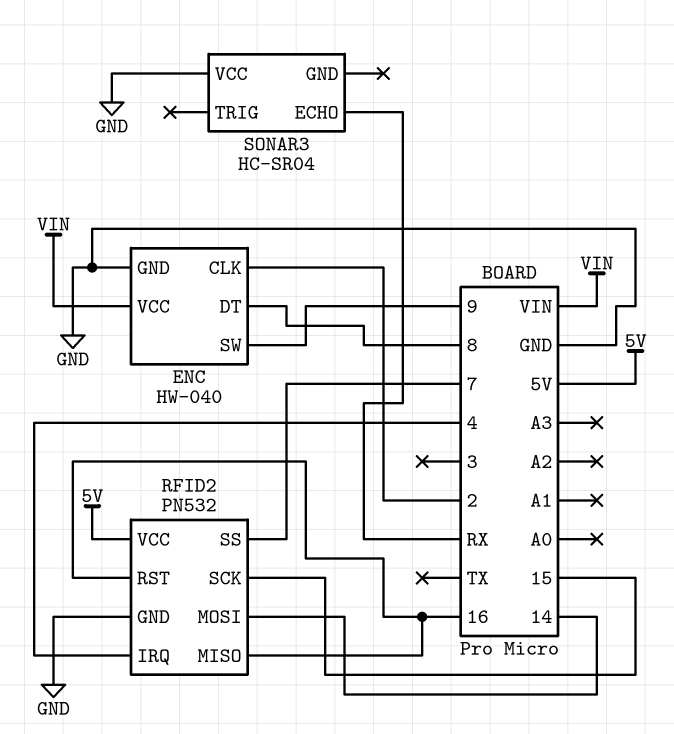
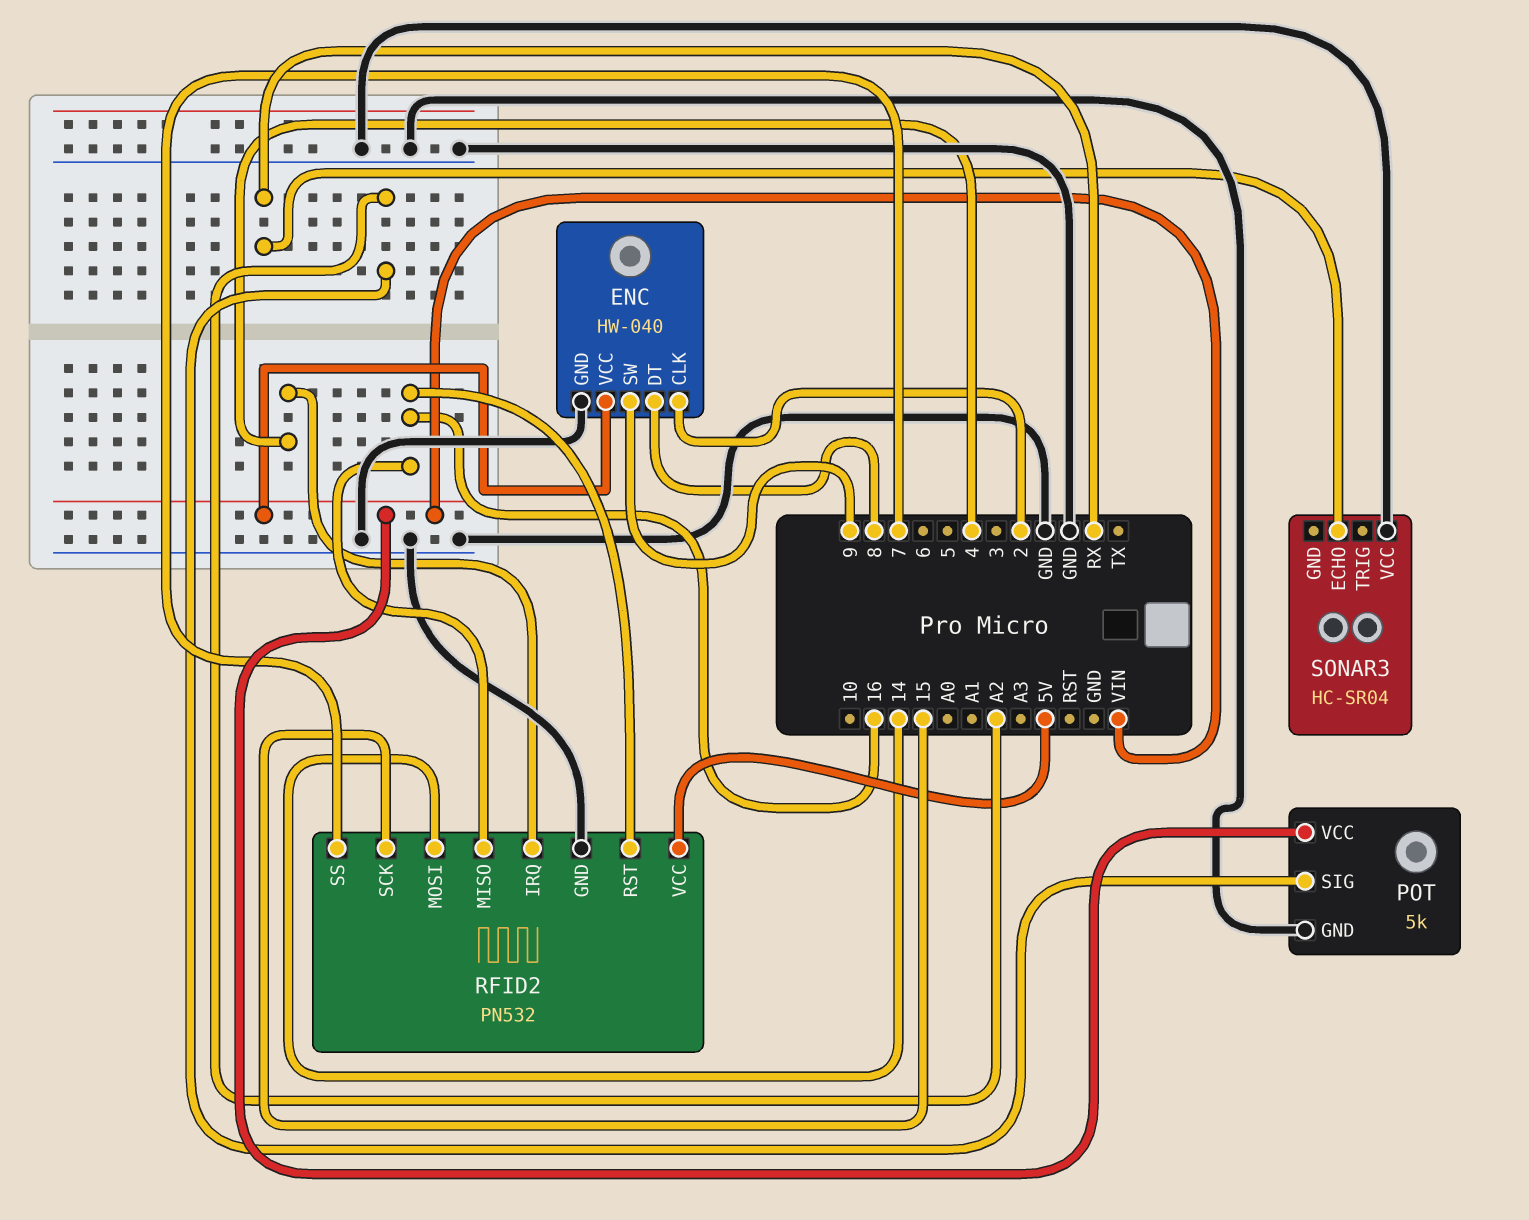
POT: none -> 5k
POT pin GND: none -> GND
POT pin SIG: none -> A2
POT pin VCC: none -> VIN

